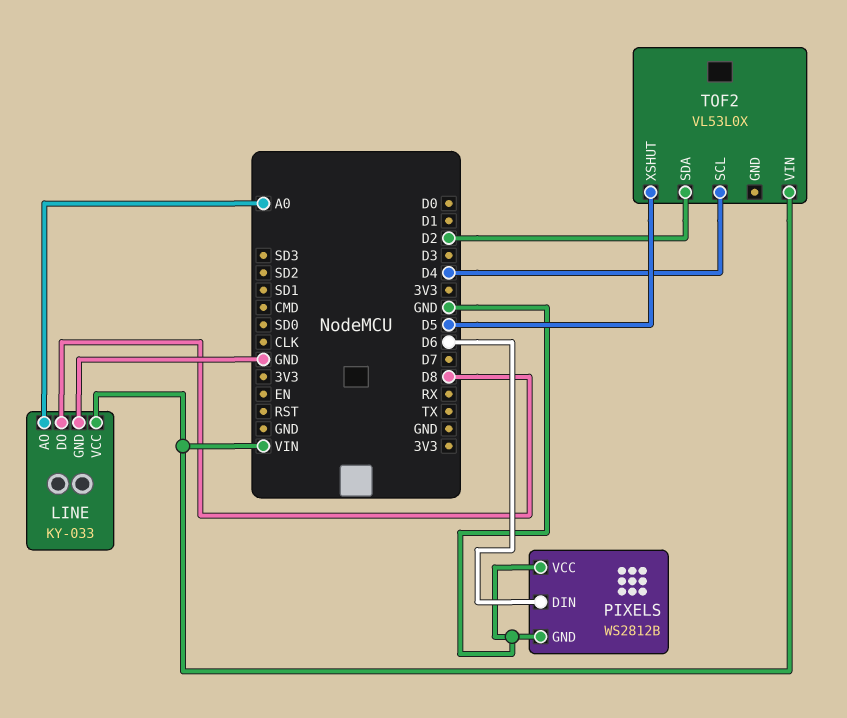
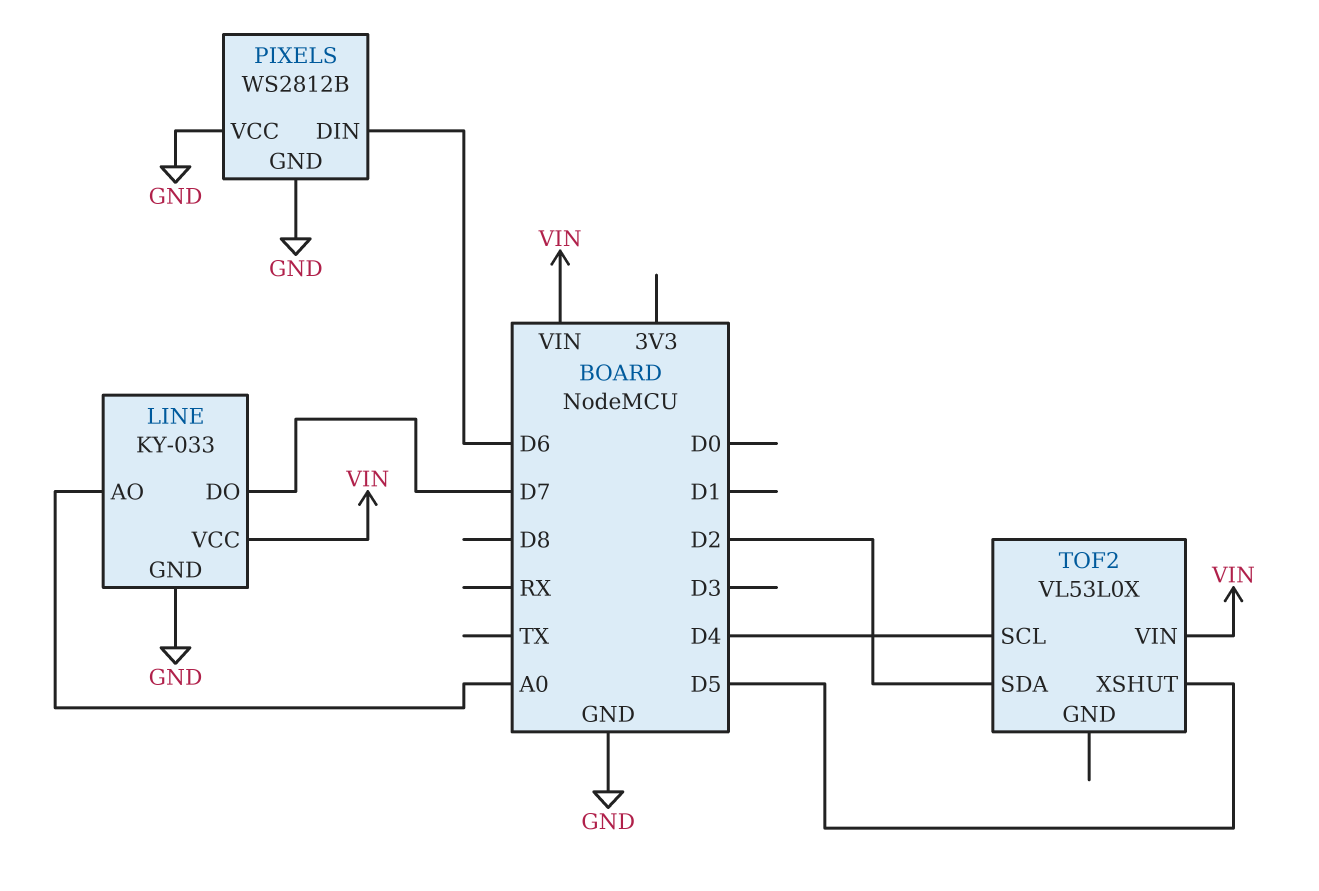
LINE pin DO: D8 -> D7

